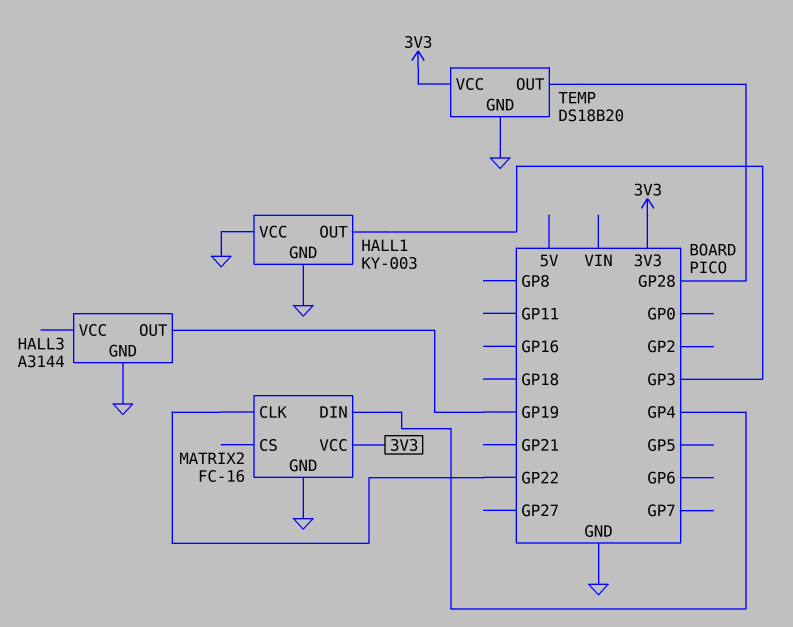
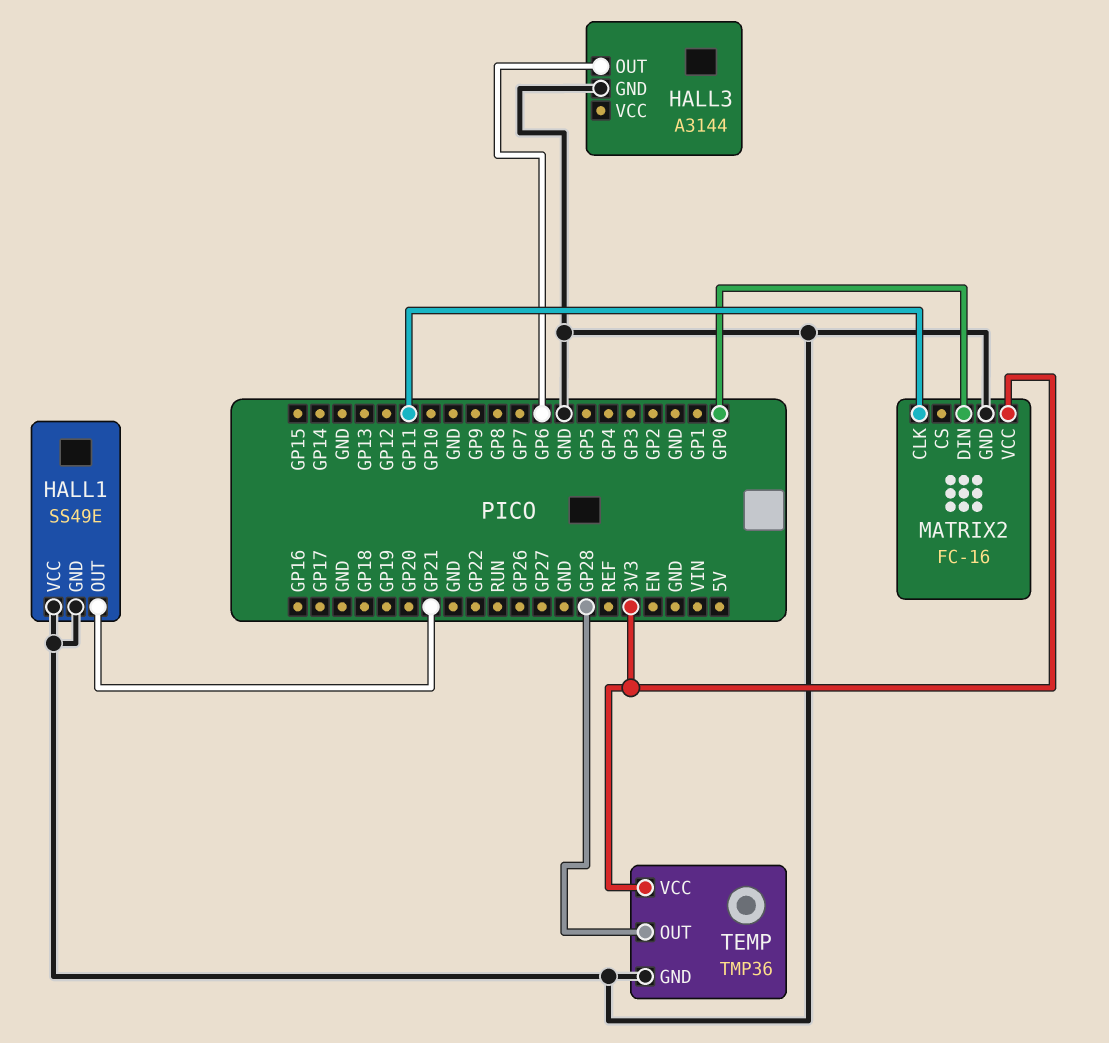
HALL1: KY-003 -> SS49E
HALL1 pin OUT: GP3 -> GP21
HALL3 pin OUT: GP19 -> GP6
MATRIX2 pin CLK: GP22 -> GP11
MATRIX2 pin DIN: GP4 -> GP0
TEMP: DS18B20 -> TMP36

